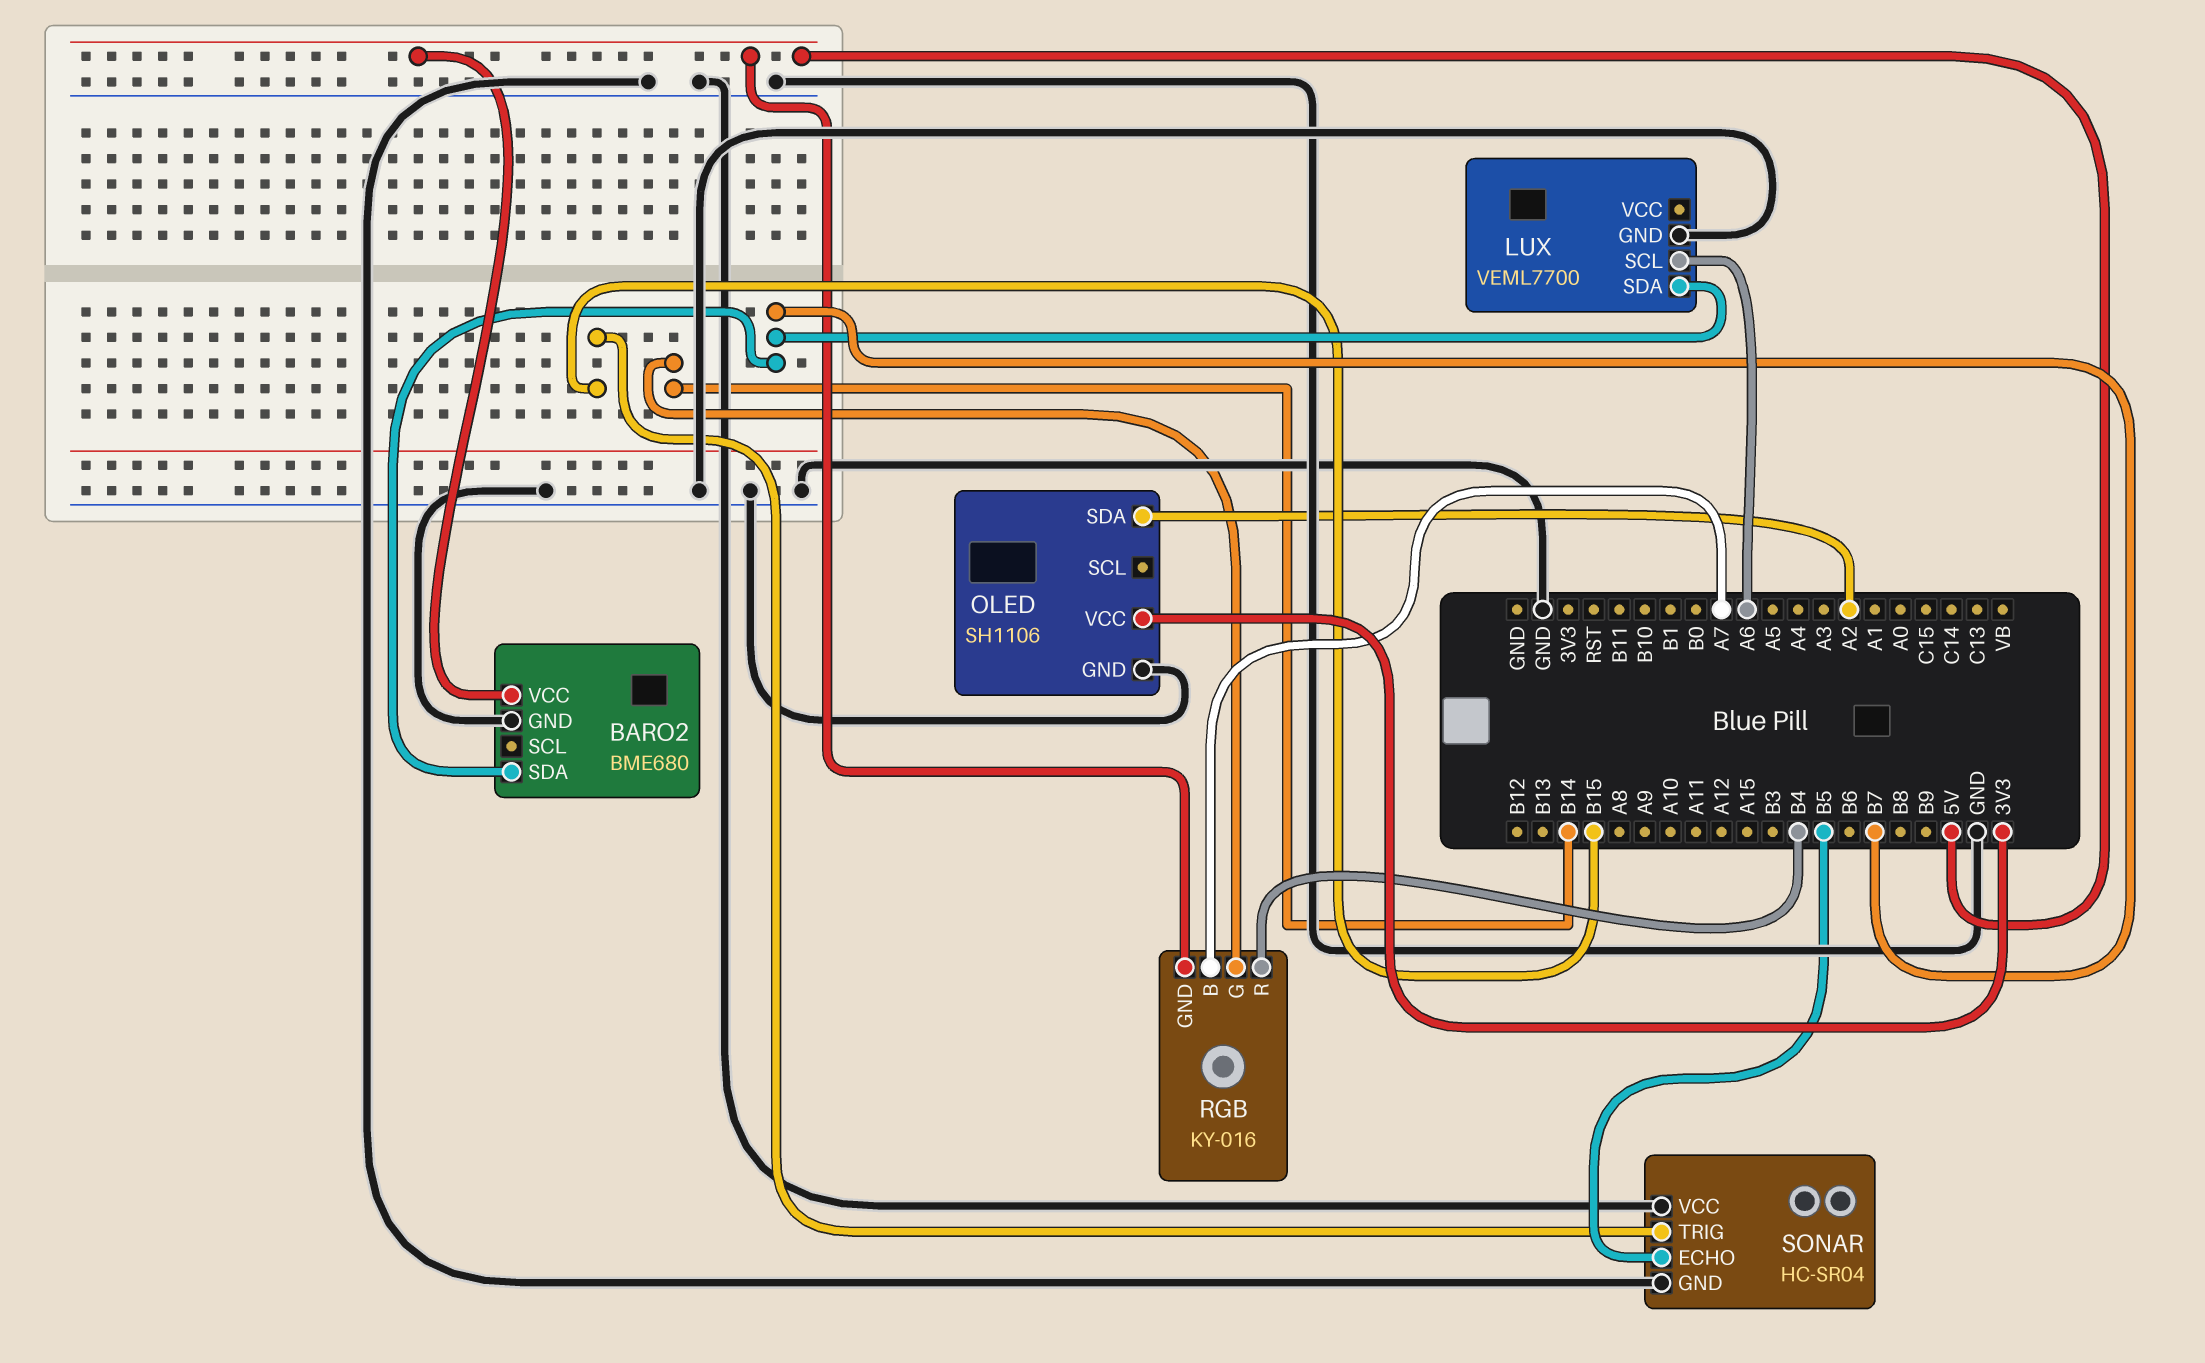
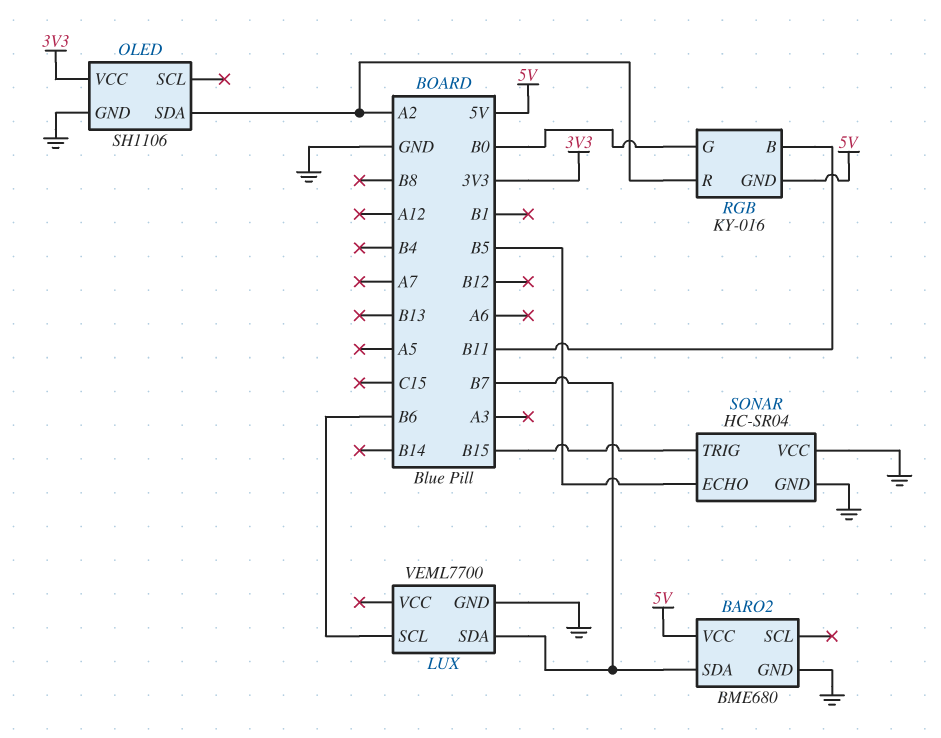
LUX pin SCL: A6 -> B6
RGB pin B: A7 -> B11
RGB pin G: B14 -> B0
RGB pin R: B4 -> A2

